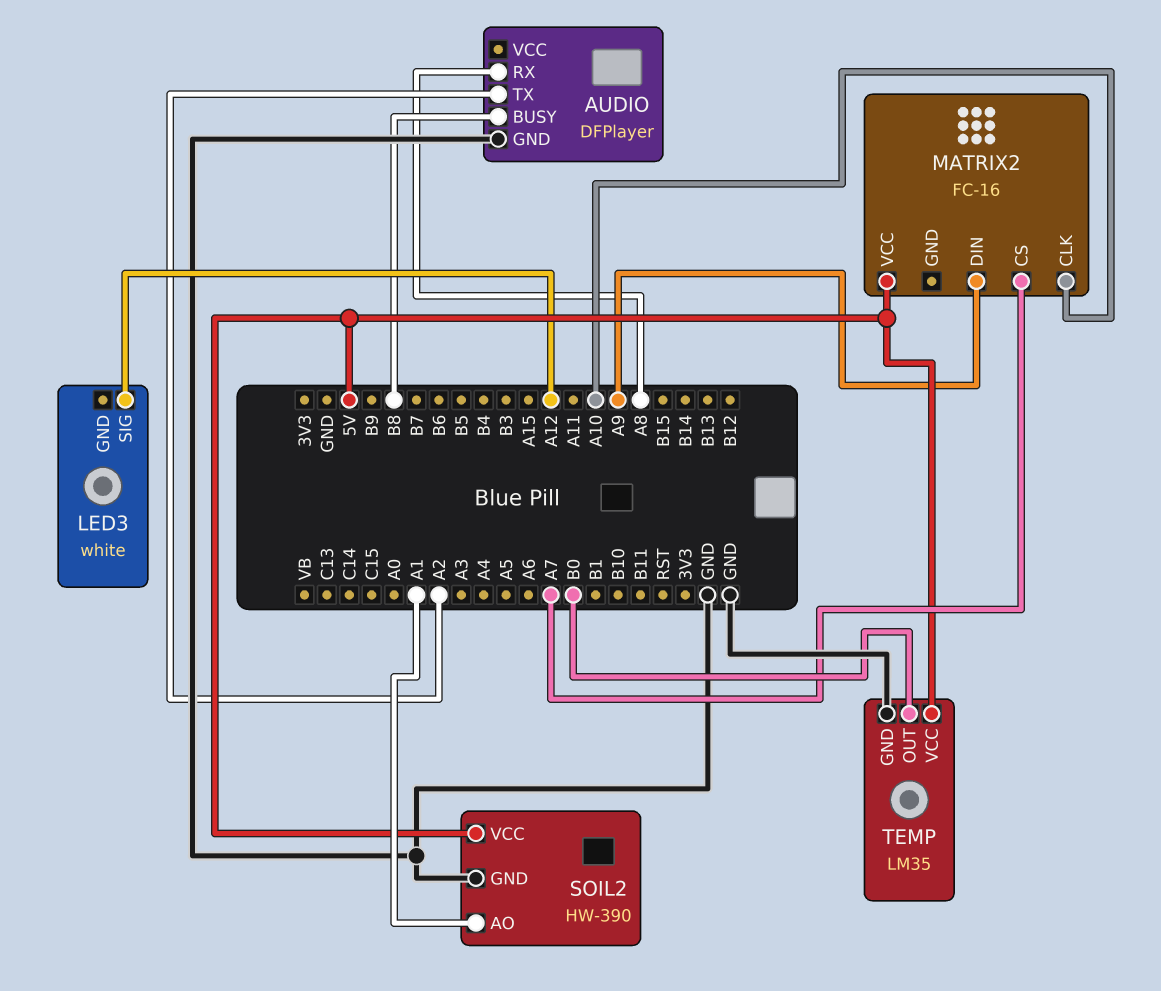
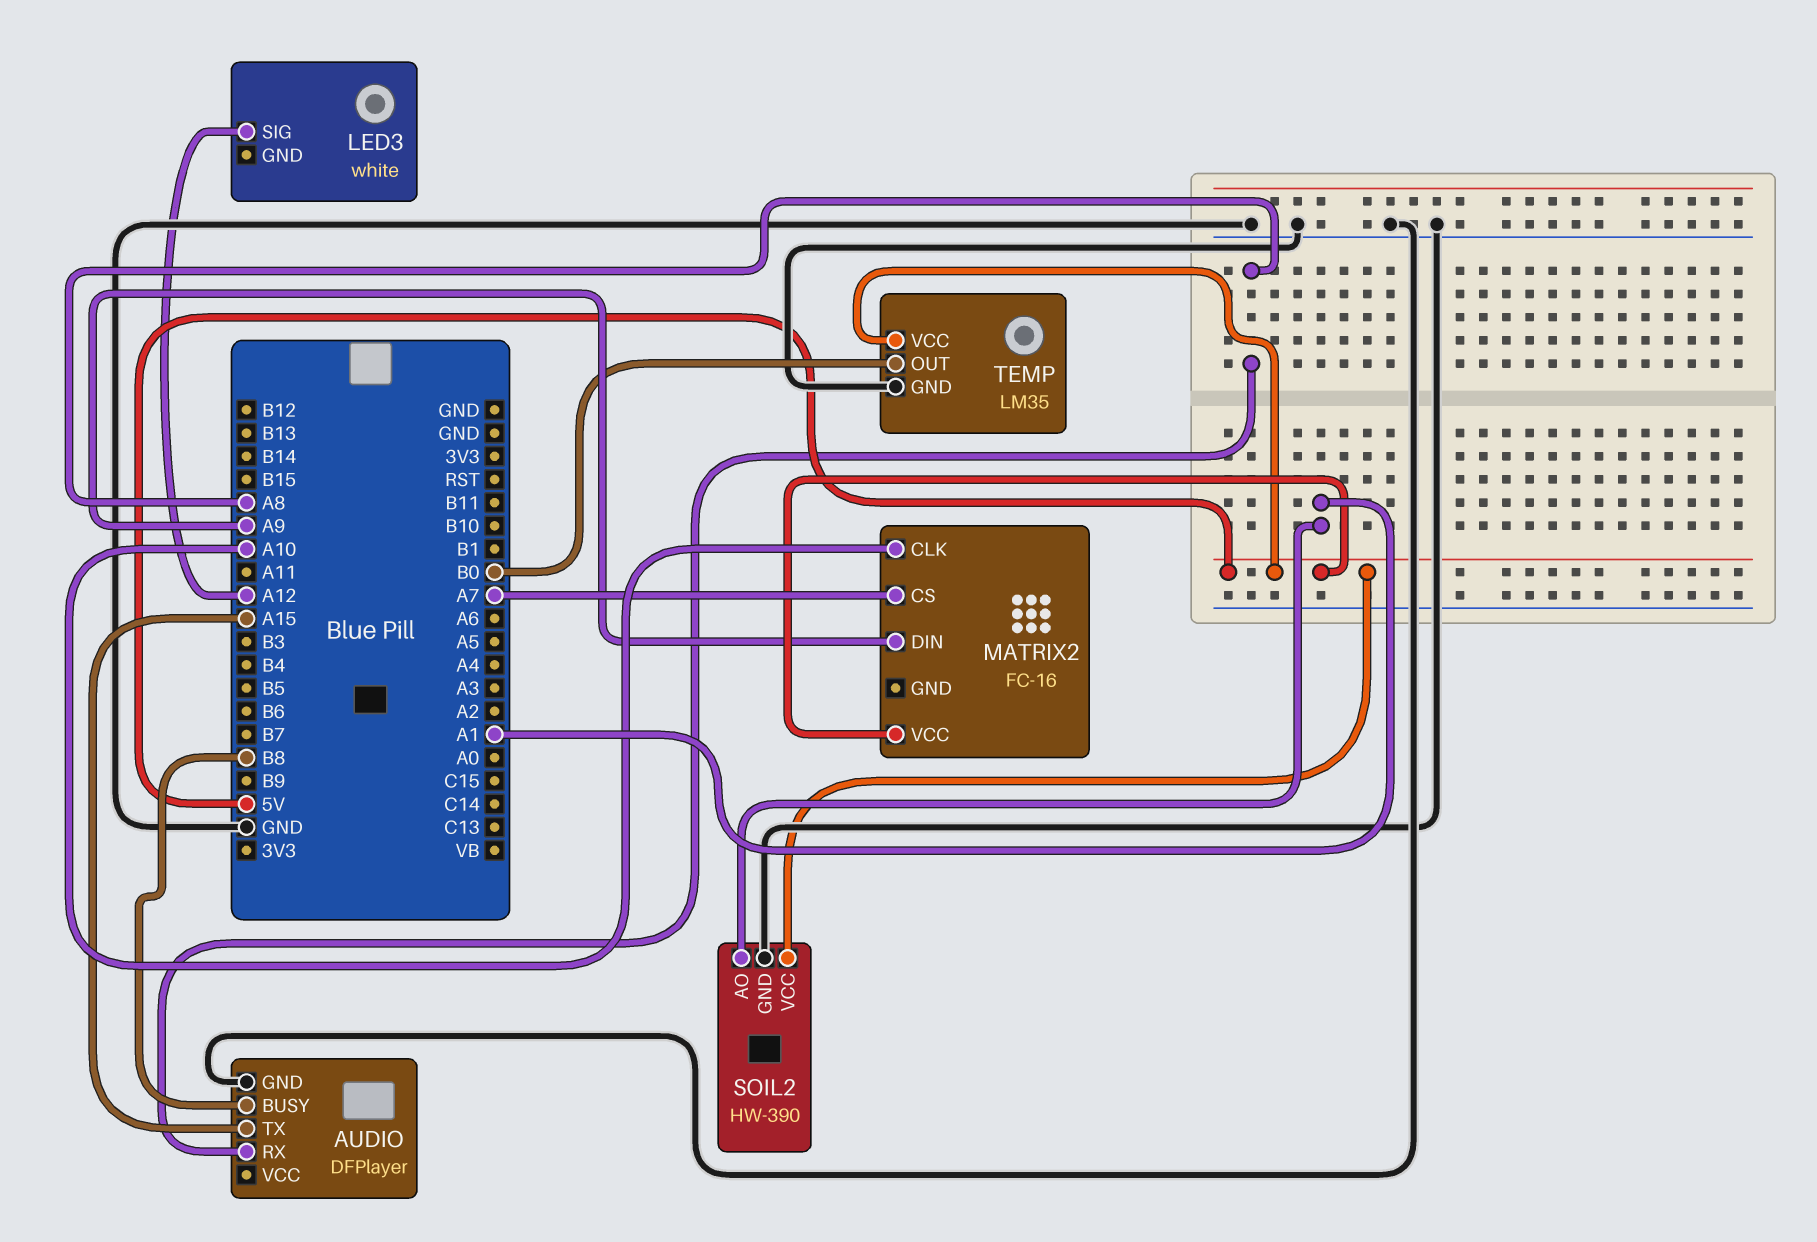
AUDIO pin TX: A2 -> A15

